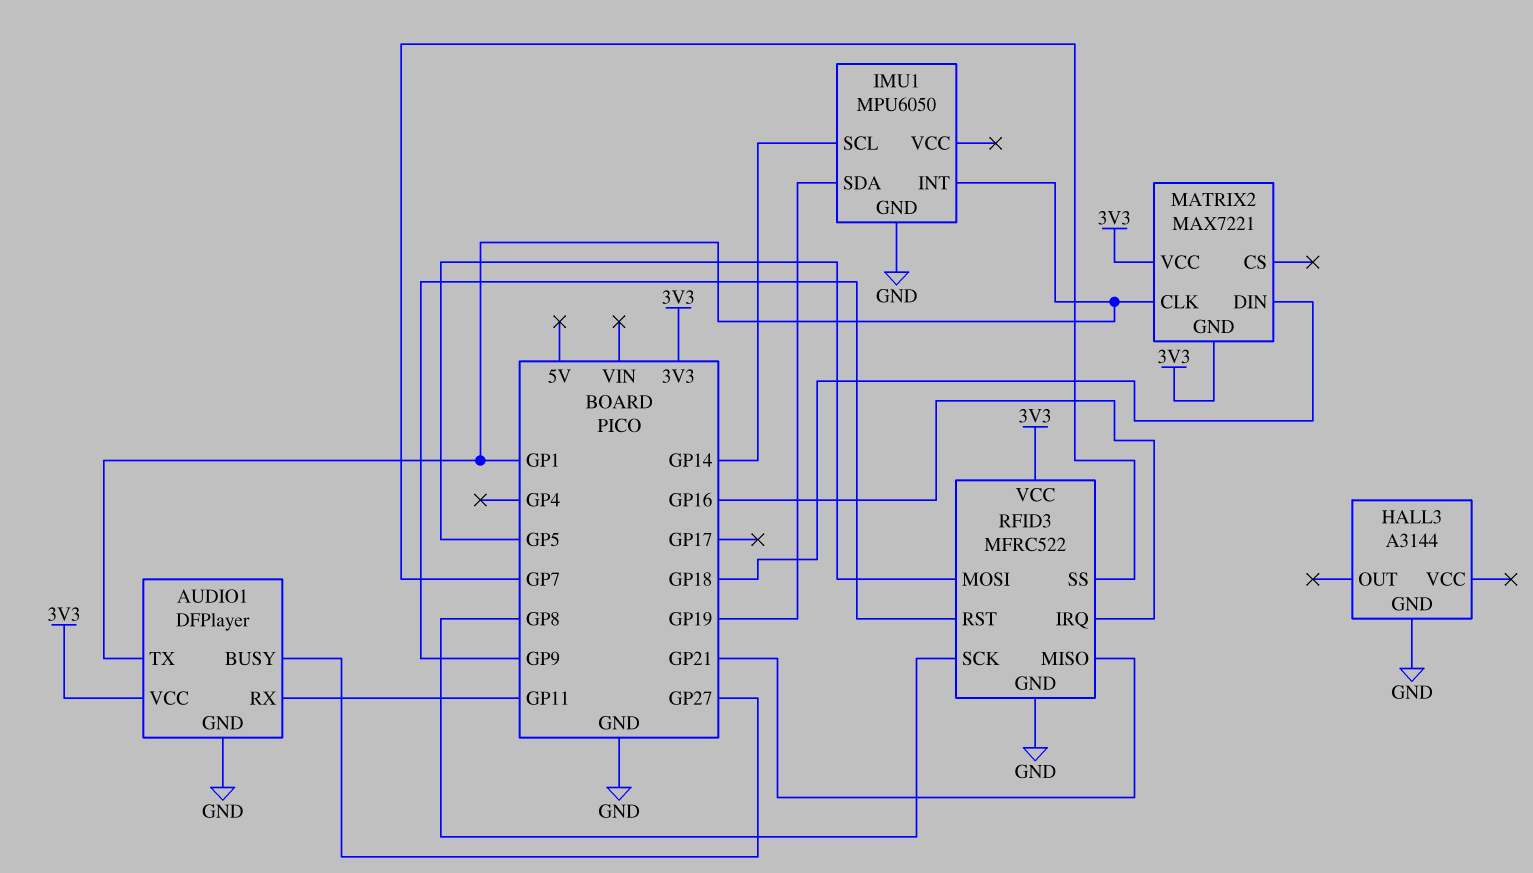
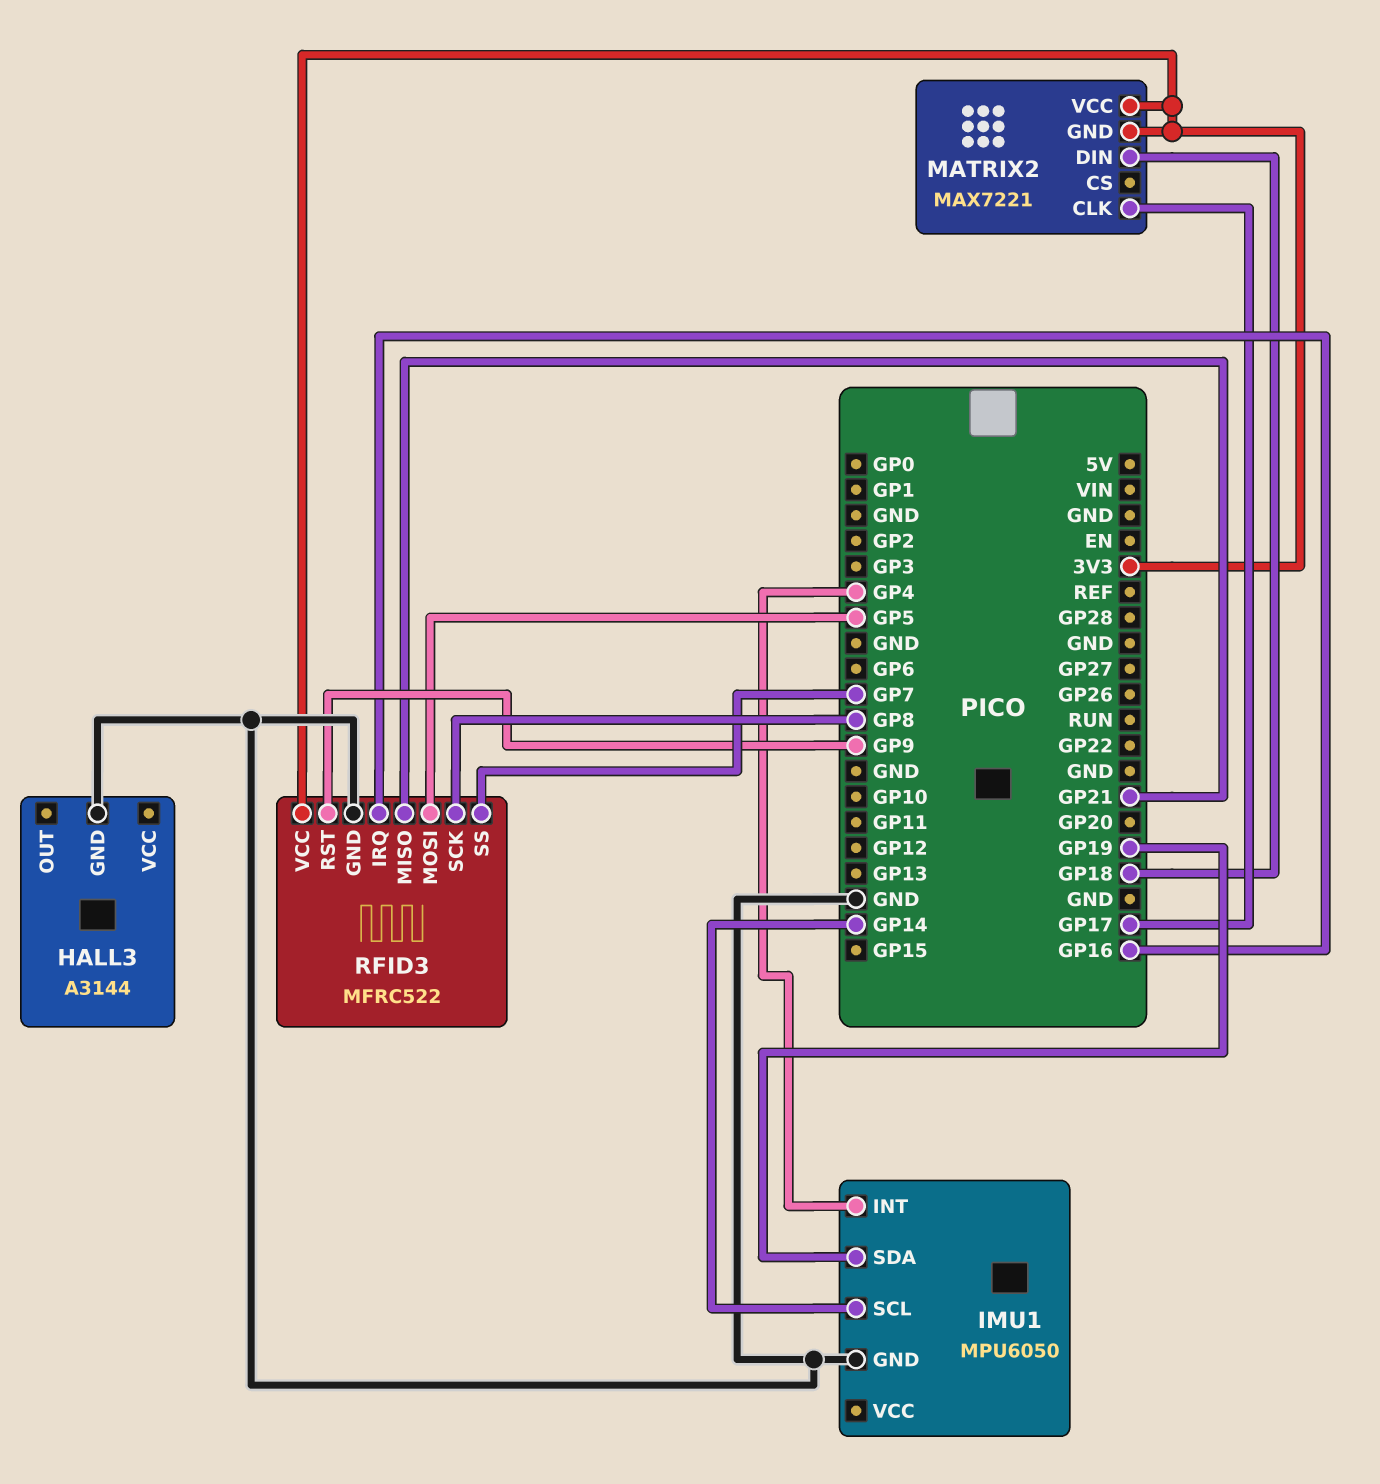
AUDIO1: DFPlayer -> none
AUDIO1 pin BUSY: GP27 -> none
AUDIO1 pin GND: GND -> none
AUDIO1 pin RX: GP11 -> none
AUDIO1 pin TX: GP1 -> none
AUDIO1 pin VCC: 3V3 -> none
IMU1 pin INT: GP1 -> GP4
MATRIX2 pin CLK: GP1 -> GP17

